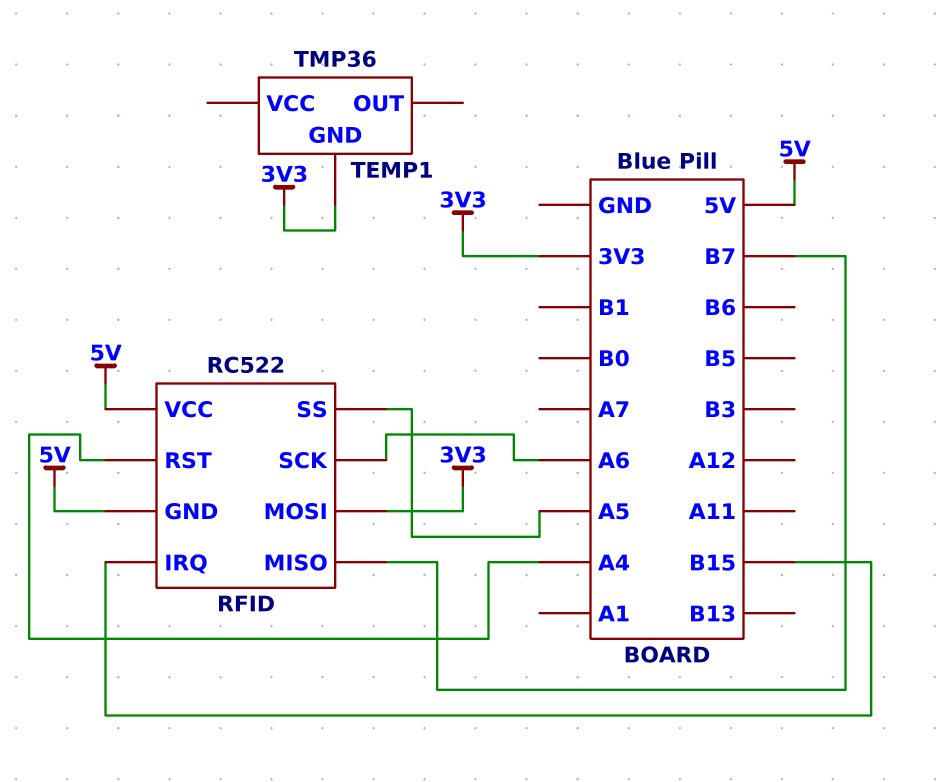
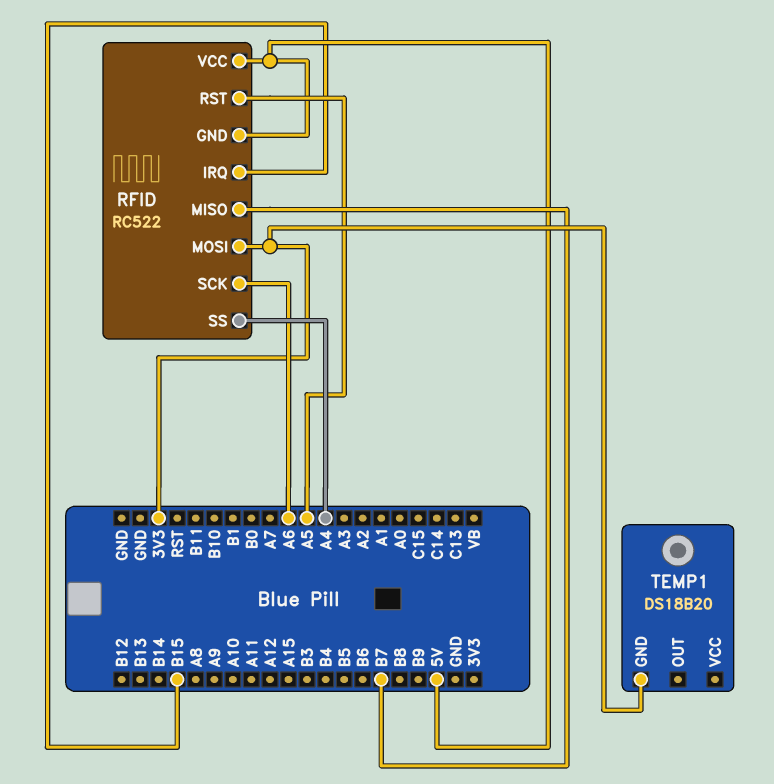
RFID pin RST: A4 -> A5
RFID pin SS: A5 -> A4
TEMP1: TMP36 -> DS18B20

